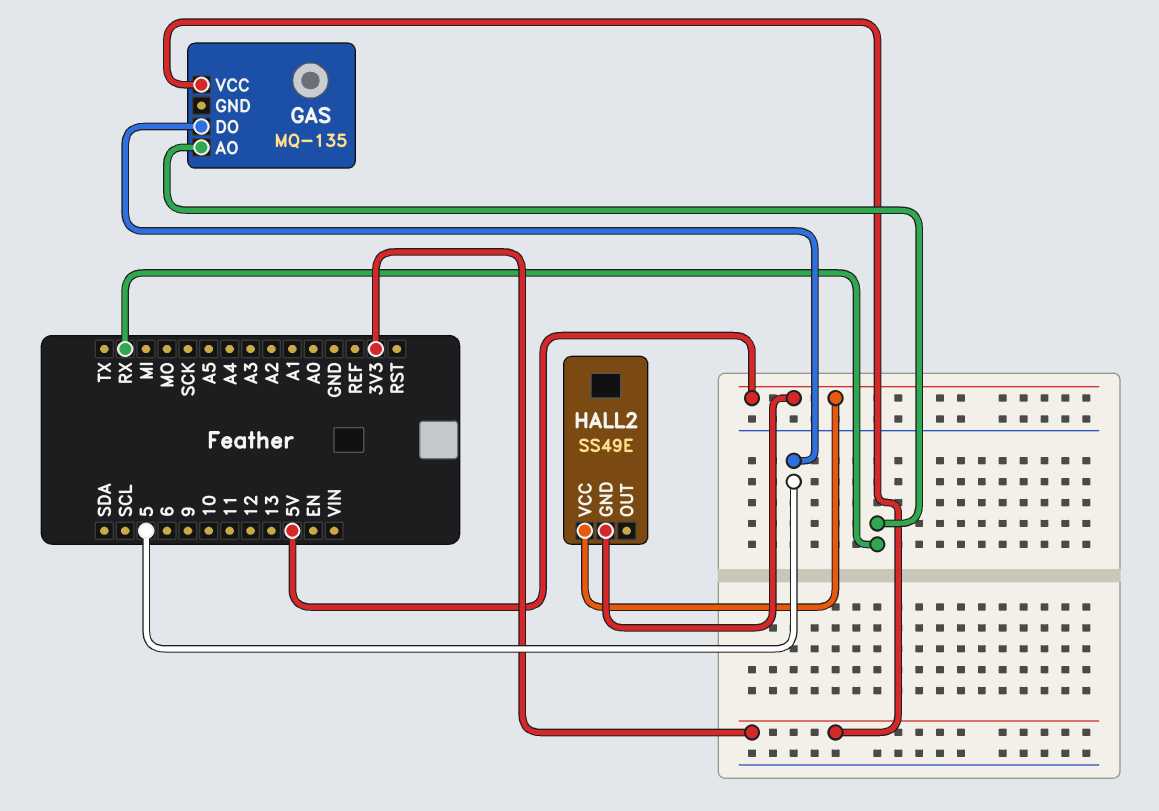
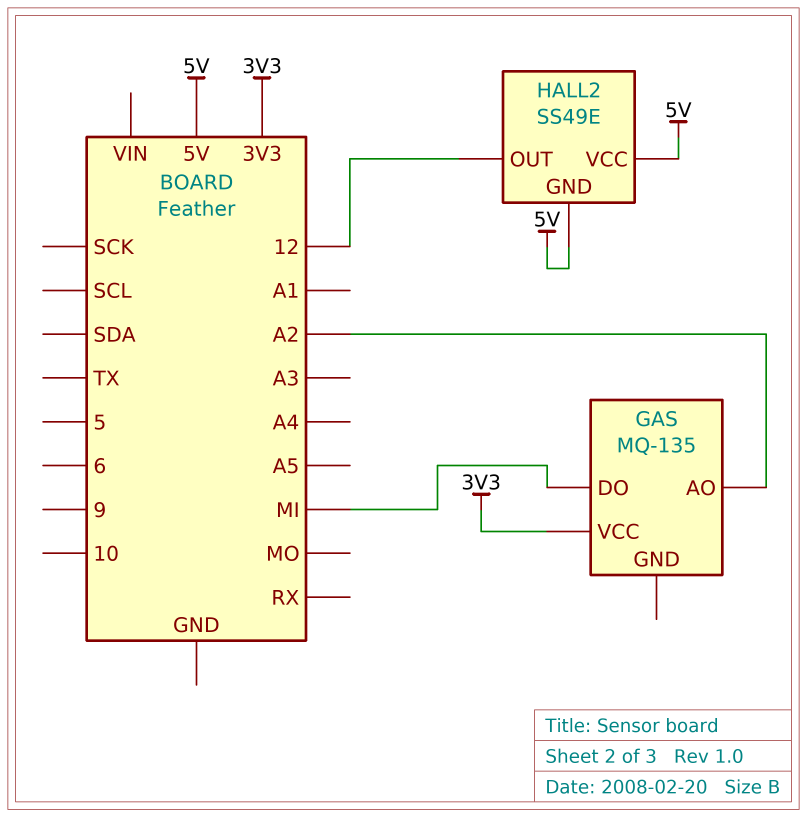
GAS pin AO: RX -> A2
GAS pin DO: 5 -> MI
HALL2 pin OUT: none -> 12

